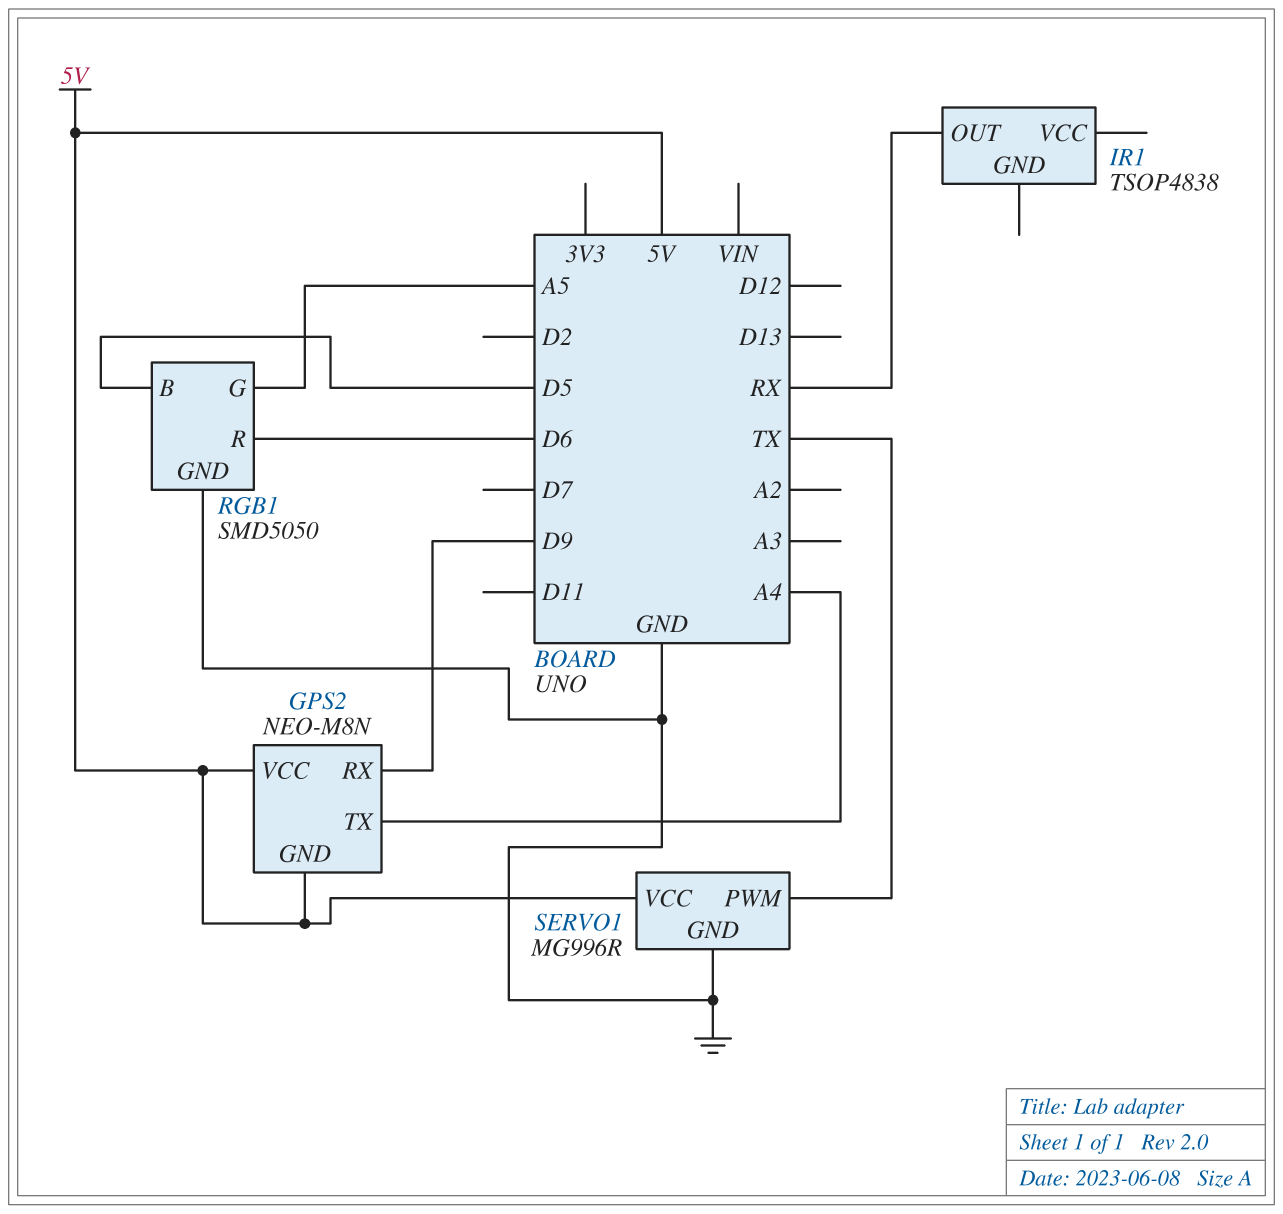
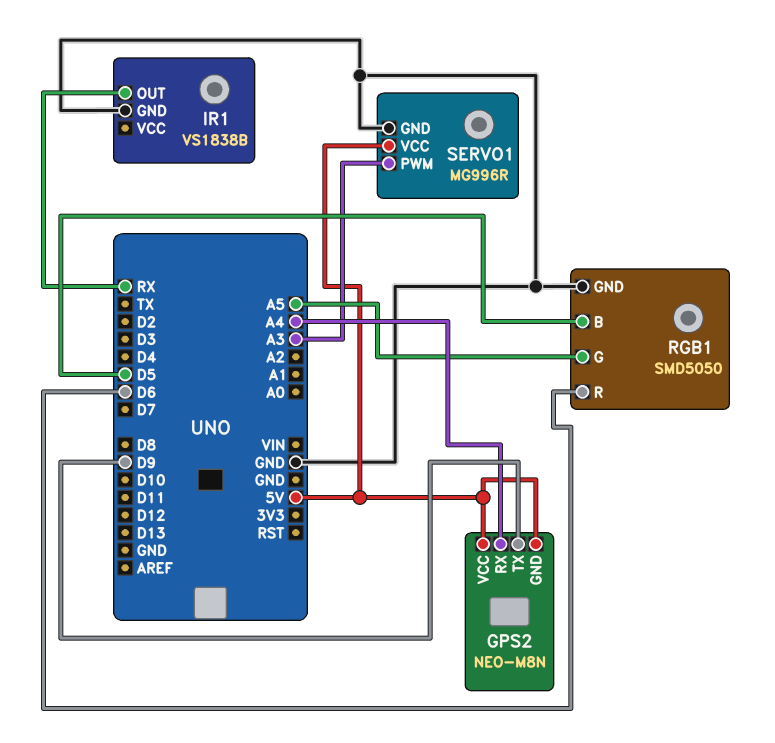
GPS2 pin RX: D9 -> A4
GPS2 pin TX: A4 -> D9
IR1: TSOP4838 -> VS1838B
IR1 pin GND: none -> GND
SERVO1 pin PWM: TX -> A3

